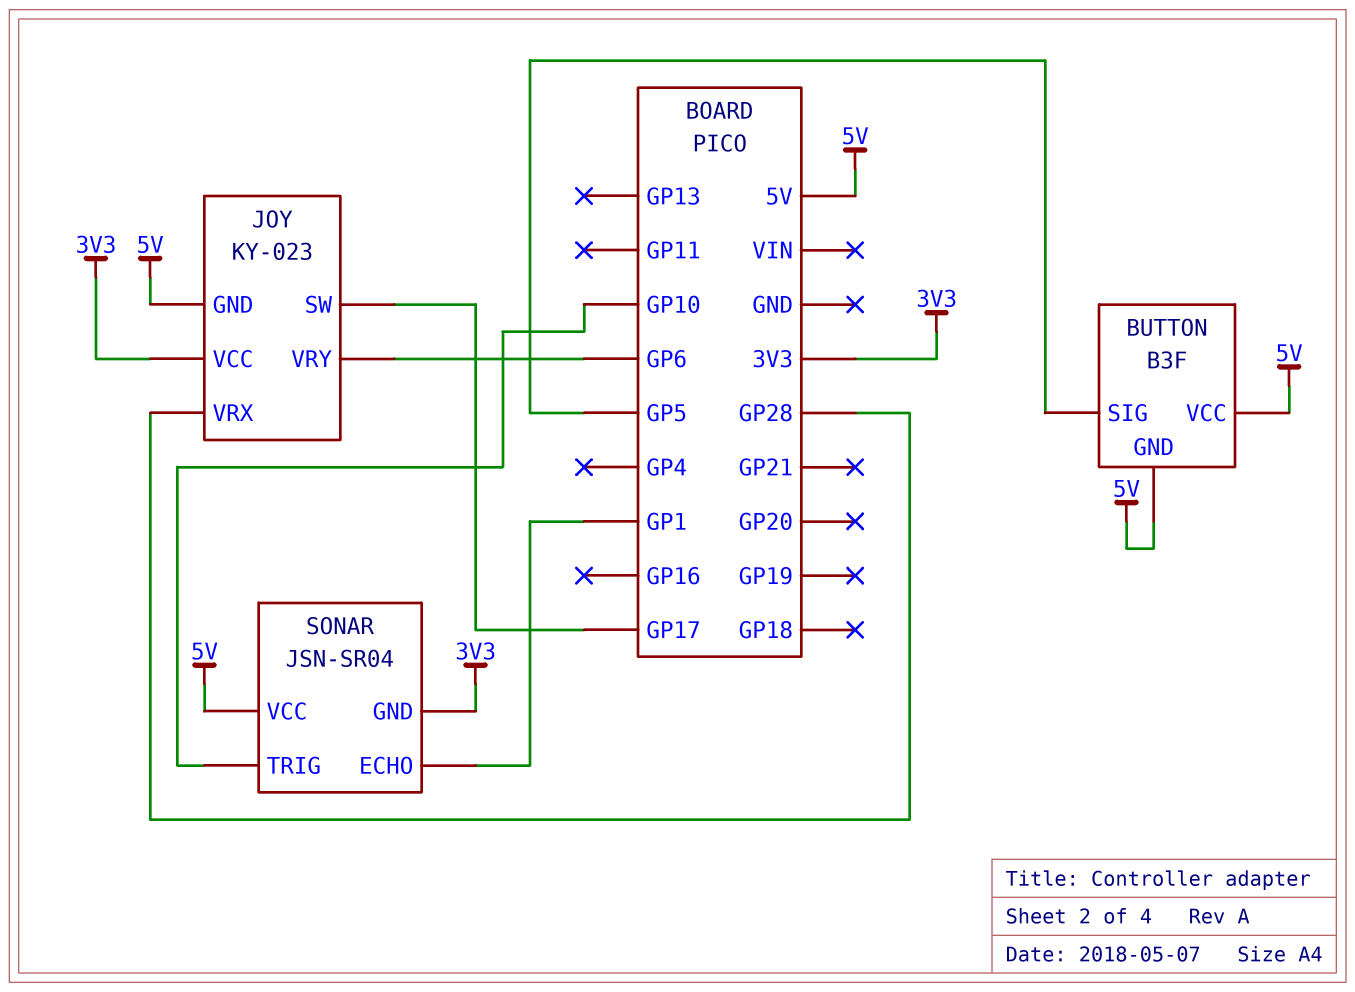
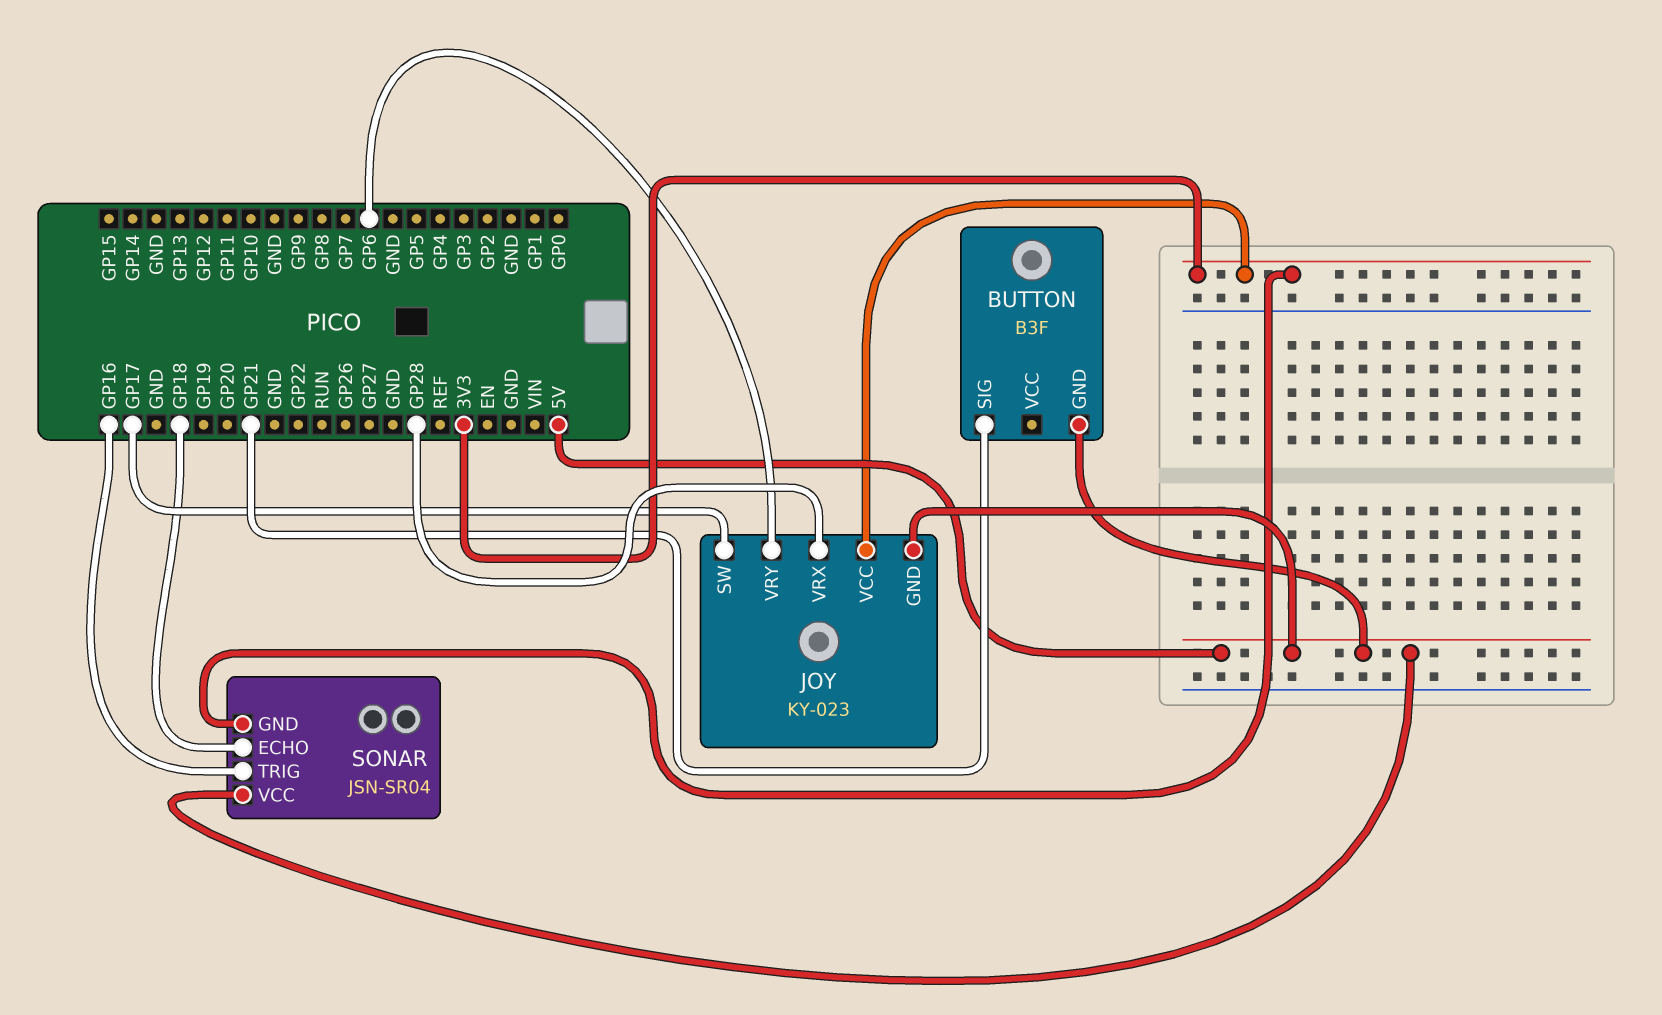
BUTTON pin SIG: GP5 -> GP21
BUTTON pin VCC: 5V -> none
SONAR pin ECHO: GP1 -> GP18
SONAR pin TRIG: GP10 -> GP16

